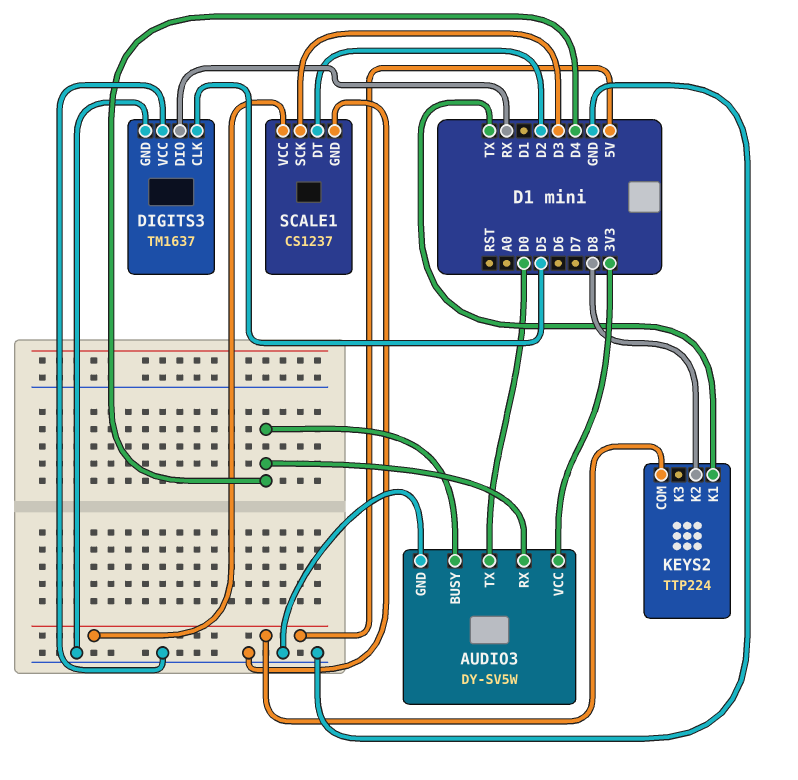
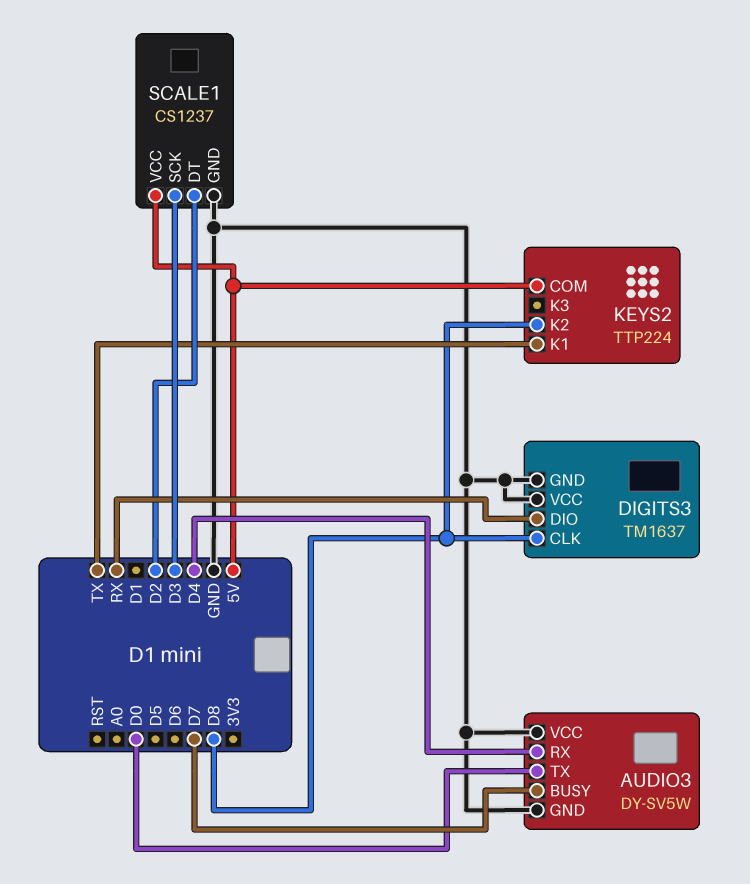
AUDIO3 pin BUSY: D4 -> D7
AUDIO3 pin VCC: 3V3 -> GND
DIGITS3 pin CLK: D5 -> D8

